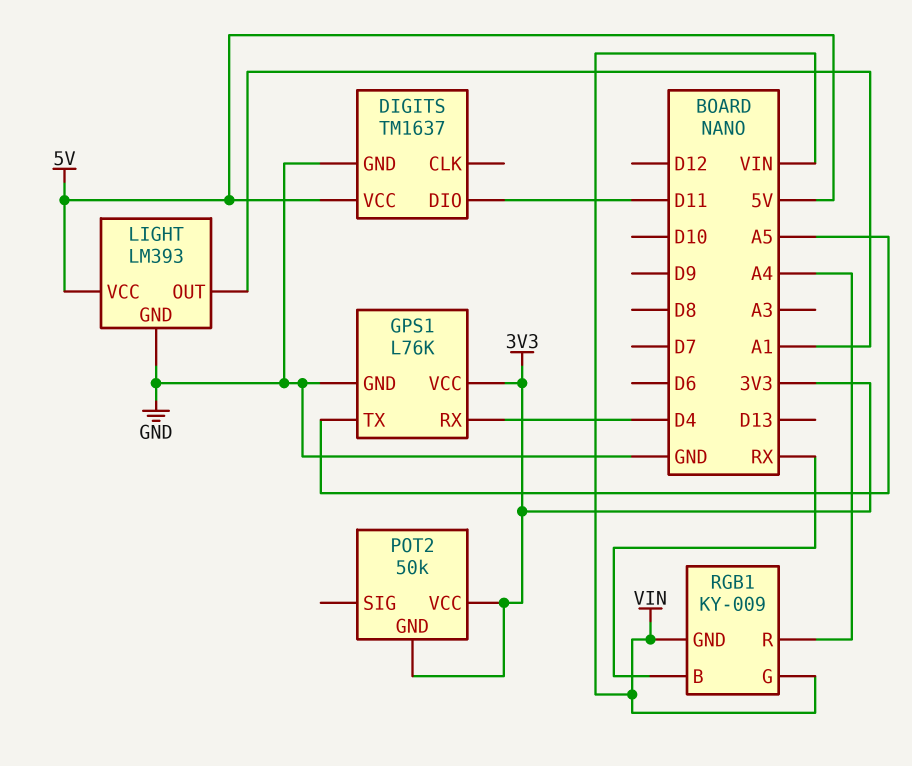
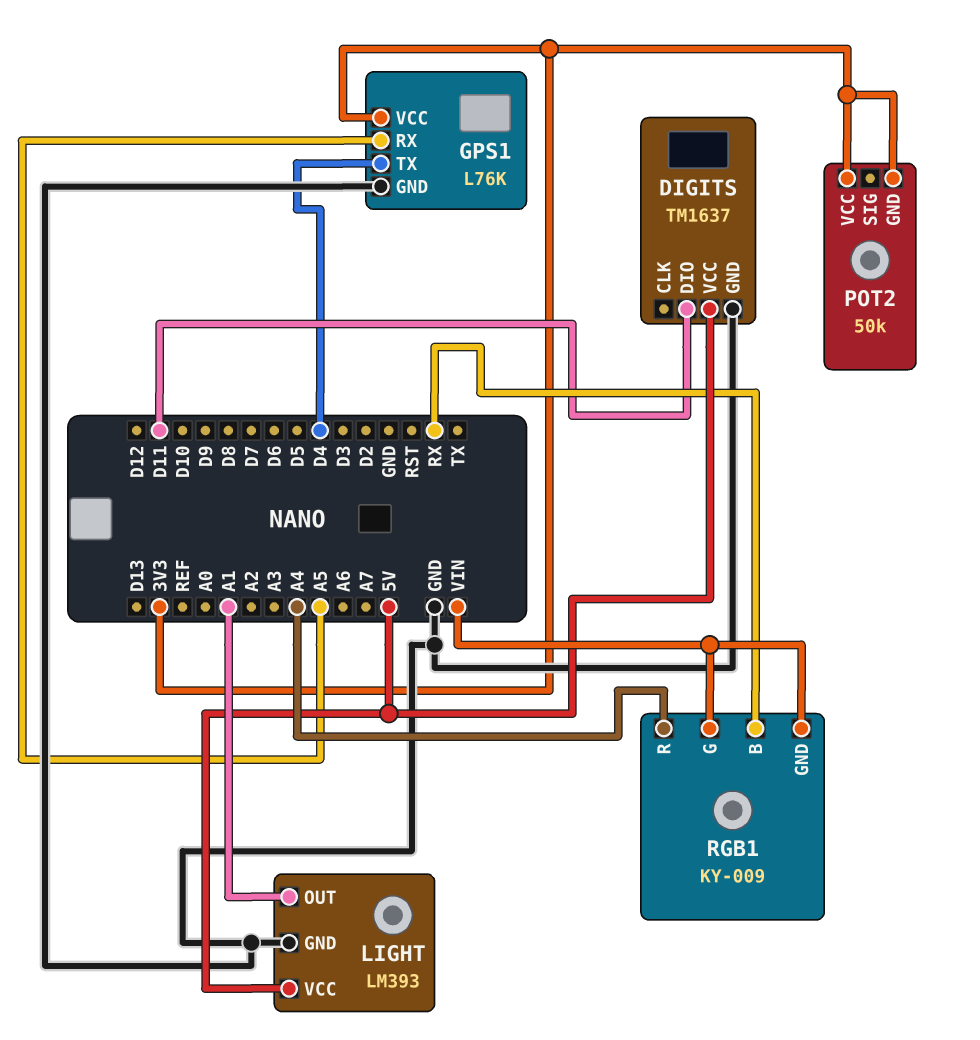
GPS1 pin RX: D4 -> A5
GPS1 pin TX: A5 -> D4

